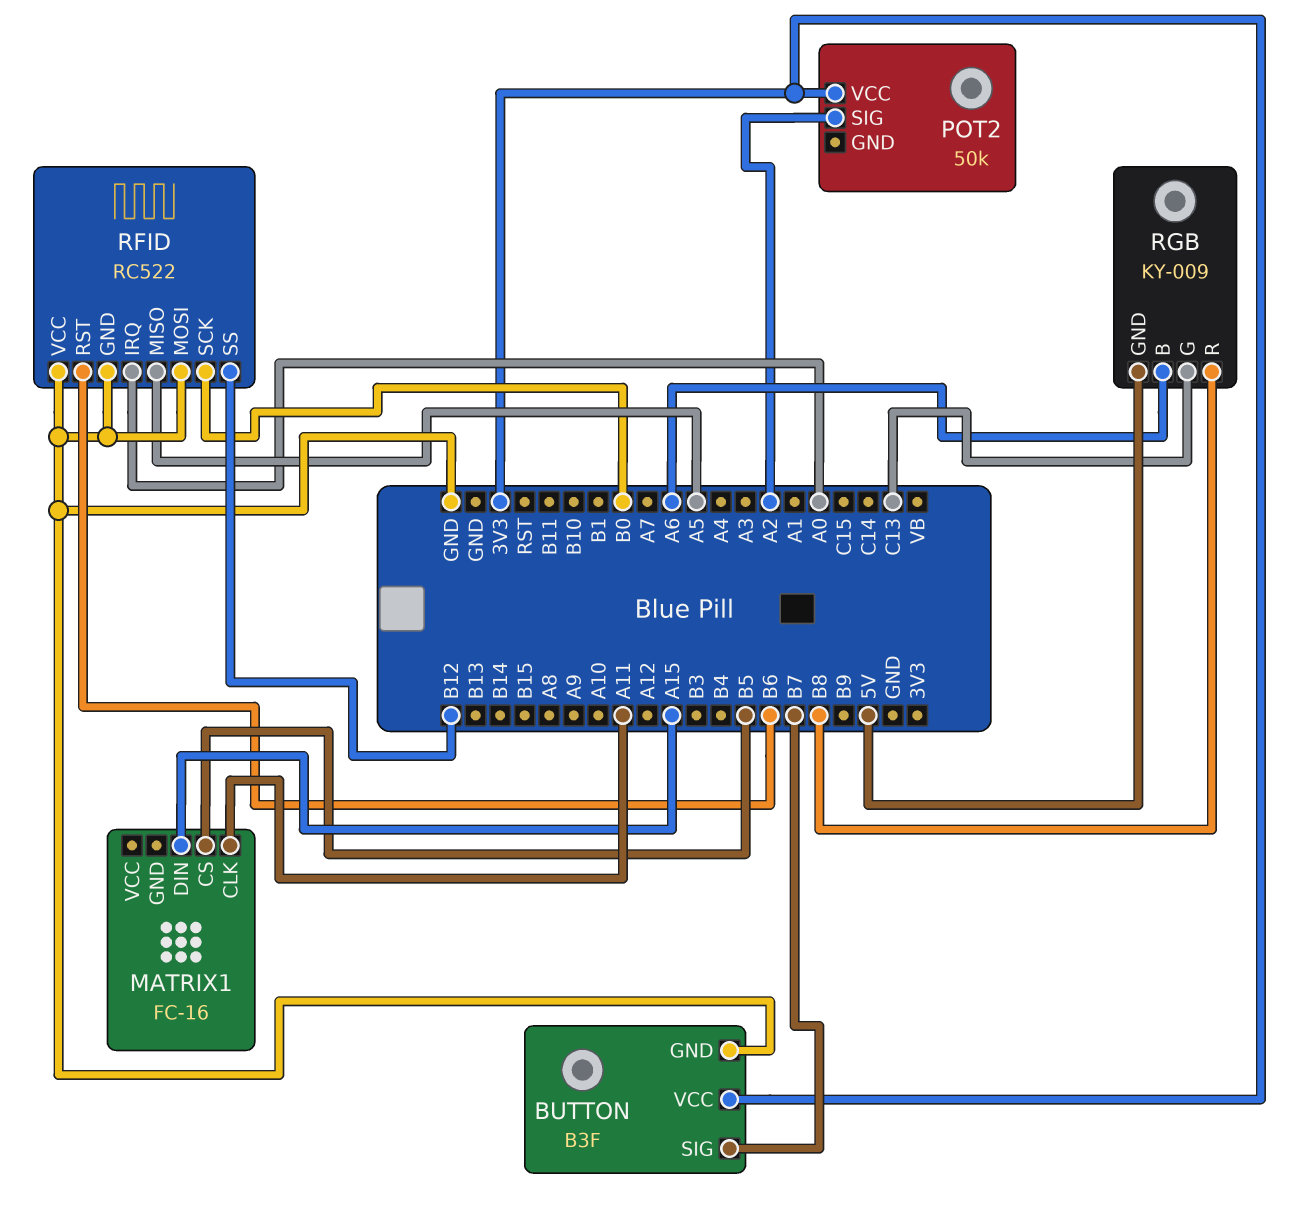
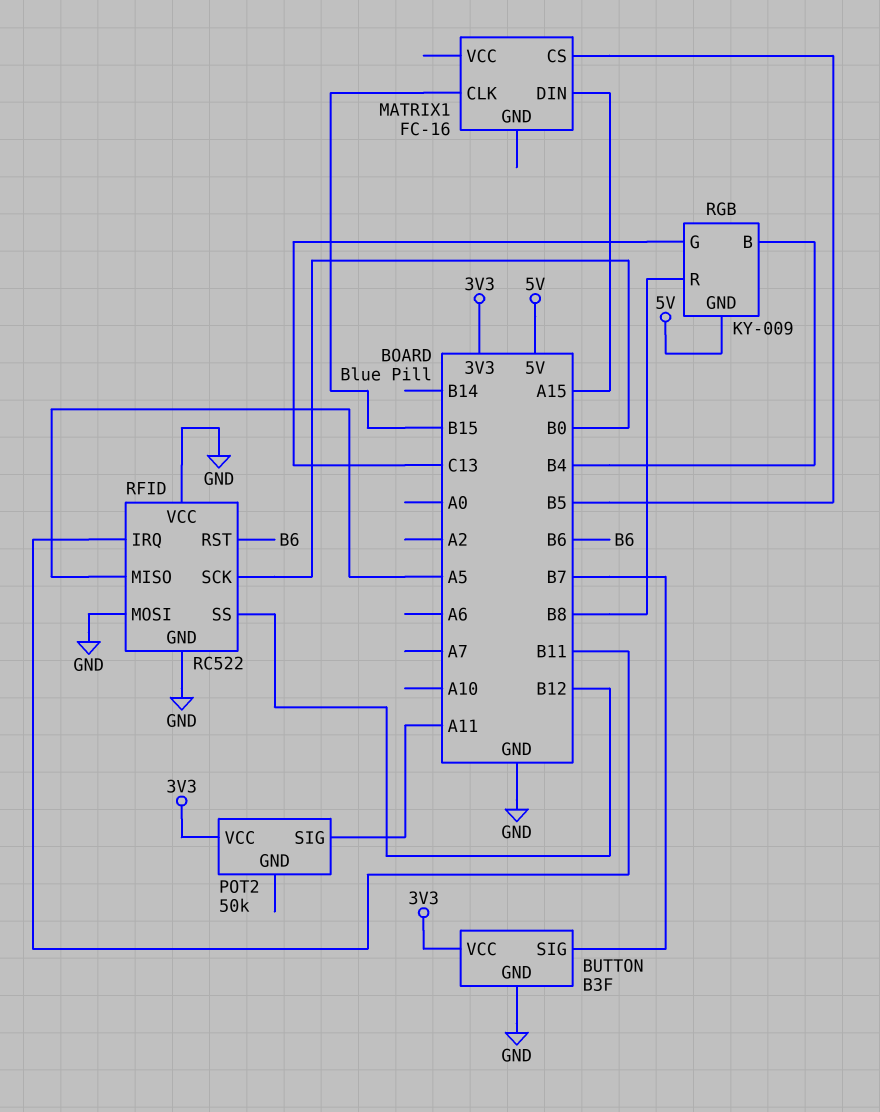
MATRIX1 pin CLK: A11 -> B15
POT2 pin SIG: A2 -> A11
RFID pin IRQ: A0 -> B11
RGB pin B: A6 -> B4

